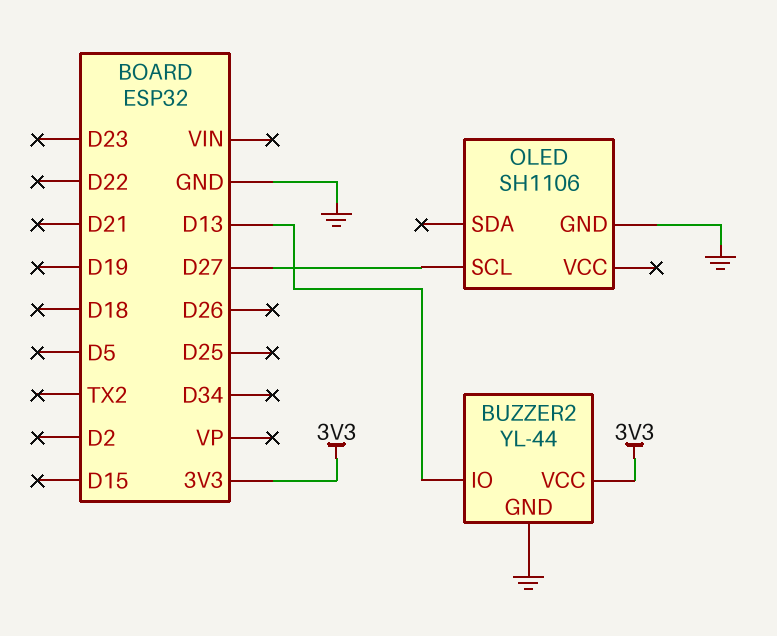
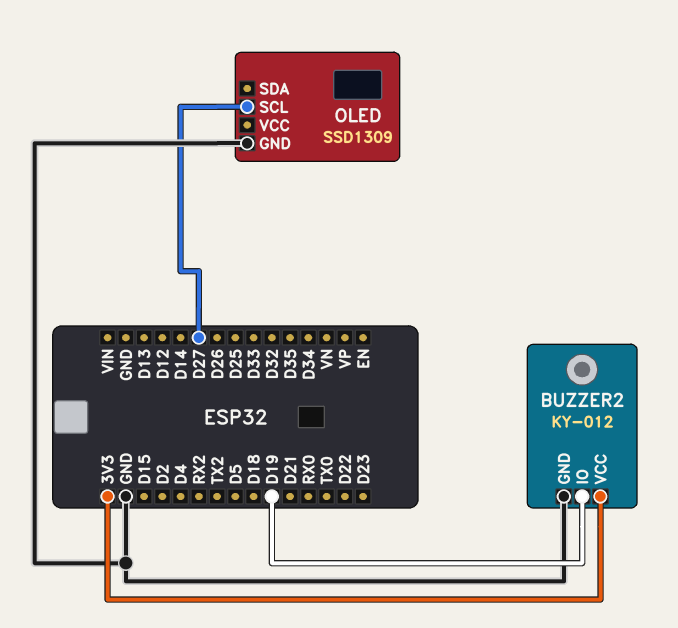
BUZZER2: YL-44 -> KY-012
BUZZER2 pin IO: D13 -> D19
OLED: SH1106 -> SSD1309

